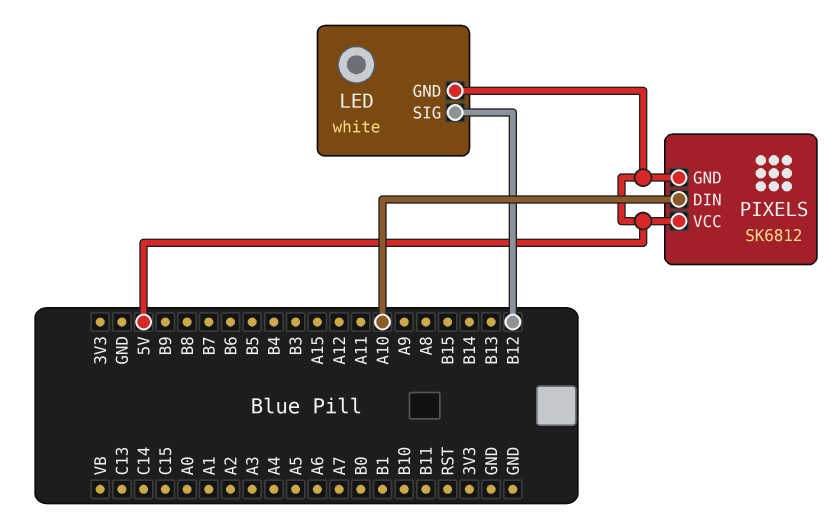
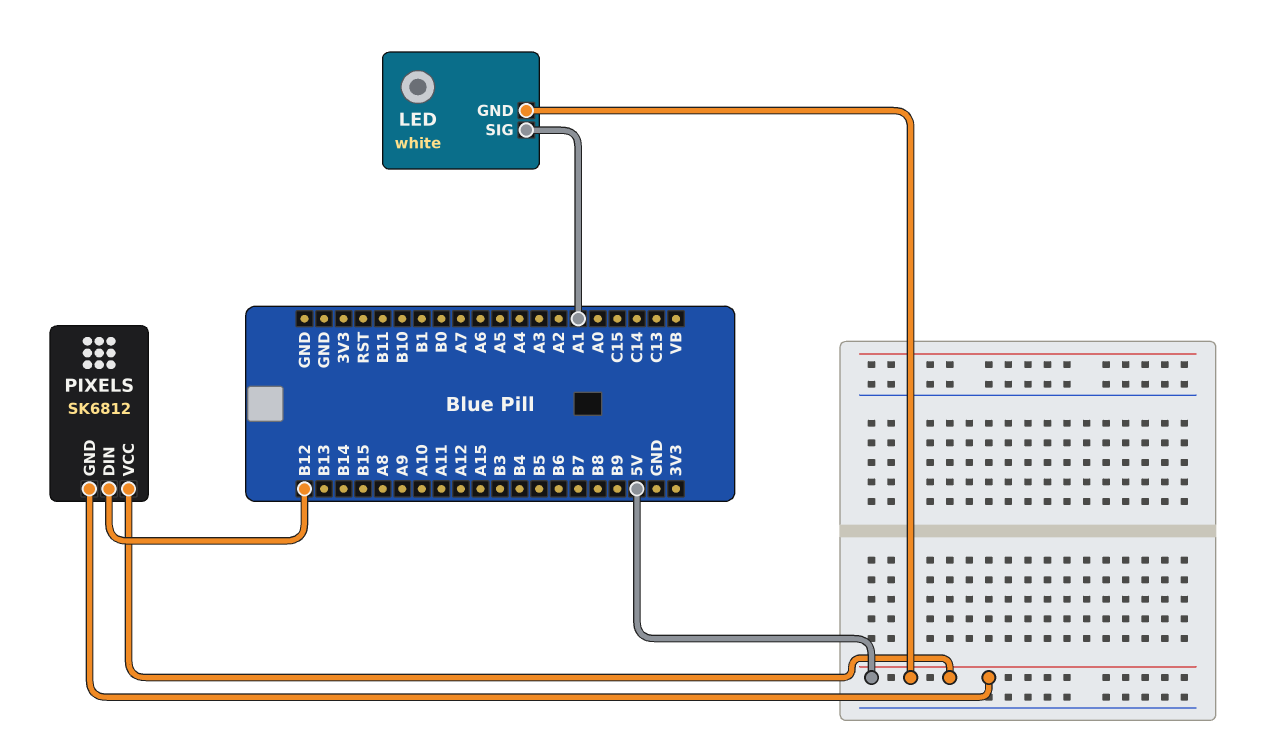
LED pin SIG: B12 -> A1
PIXELS pin DIN: A10 -> B12

